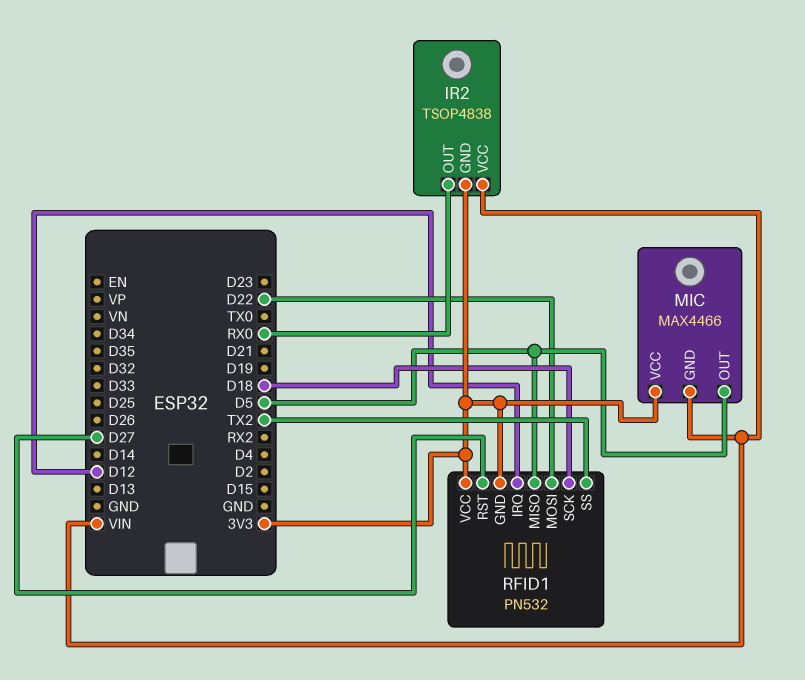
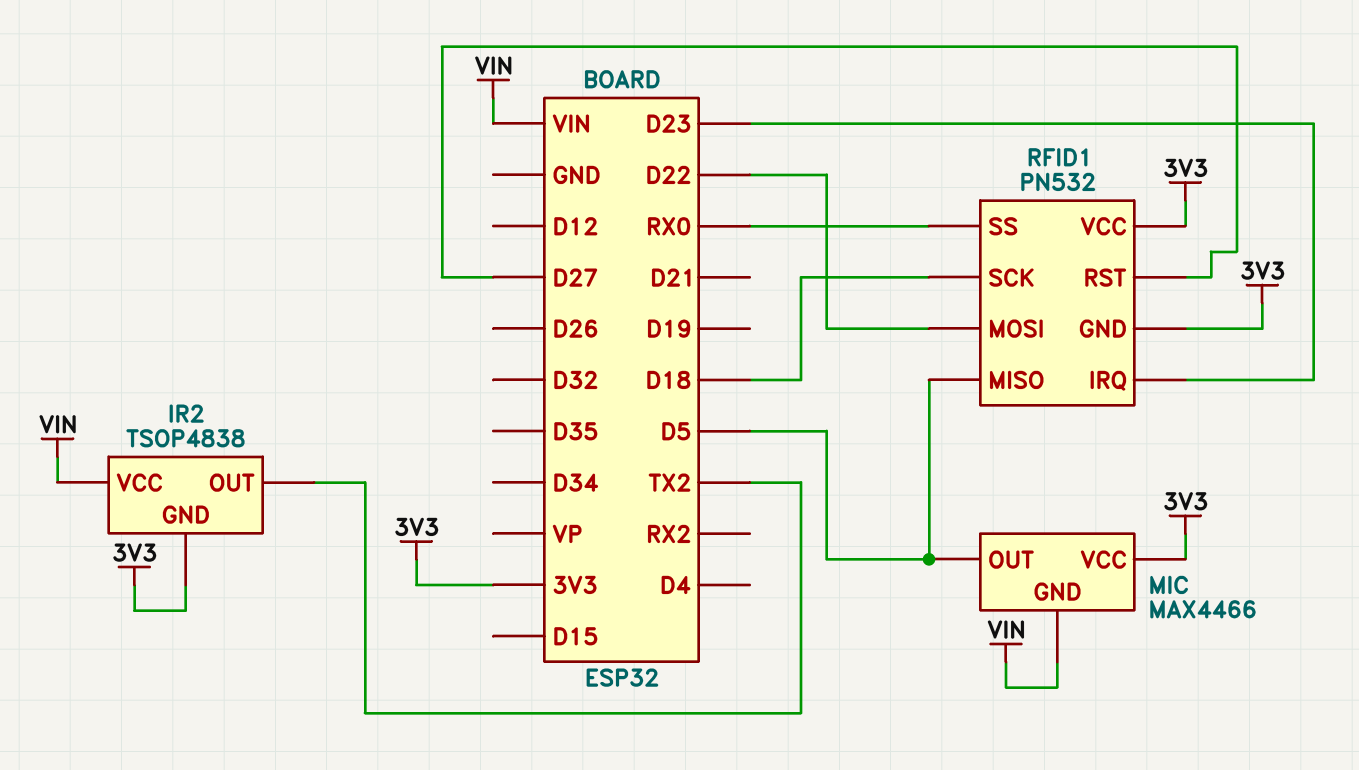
IR2 pin OUT: RX0 -> TX2
RFID1 pin IRQ: D12 -> D23
RFID1 pin SS: TX2 -> RX0

